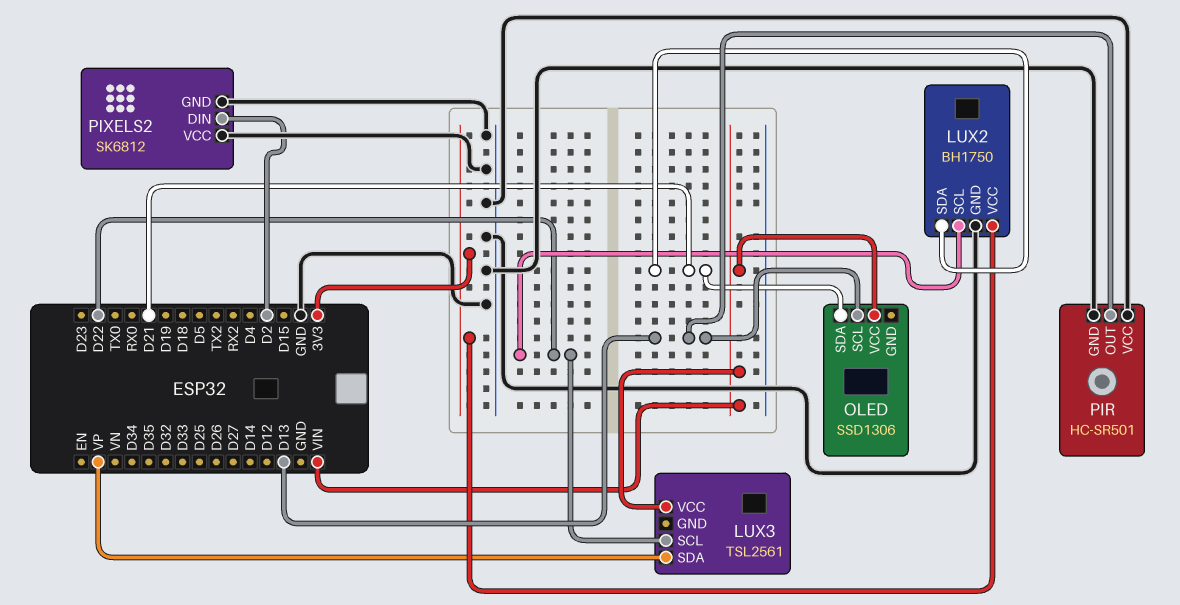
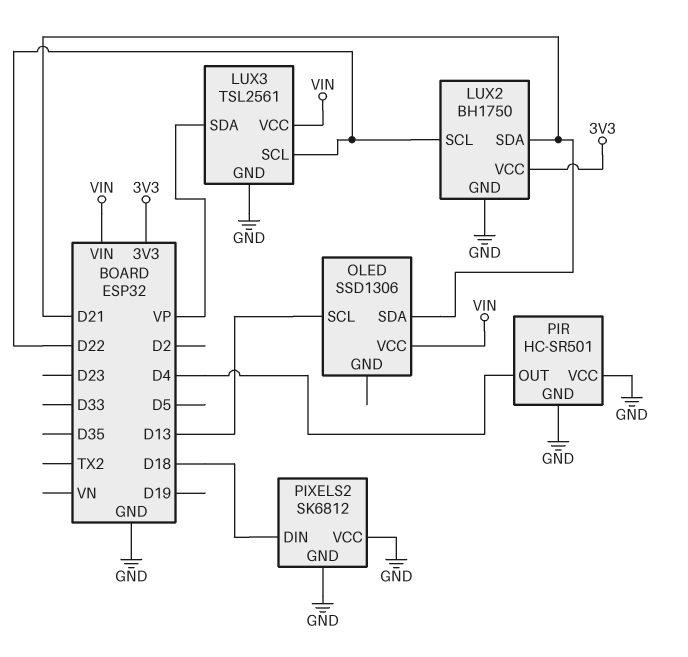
LUX3 pin GND: none -> GND
PIR pin OUT: D13 -> D4
PIXELS2 pin DIN: D2 -> D18

